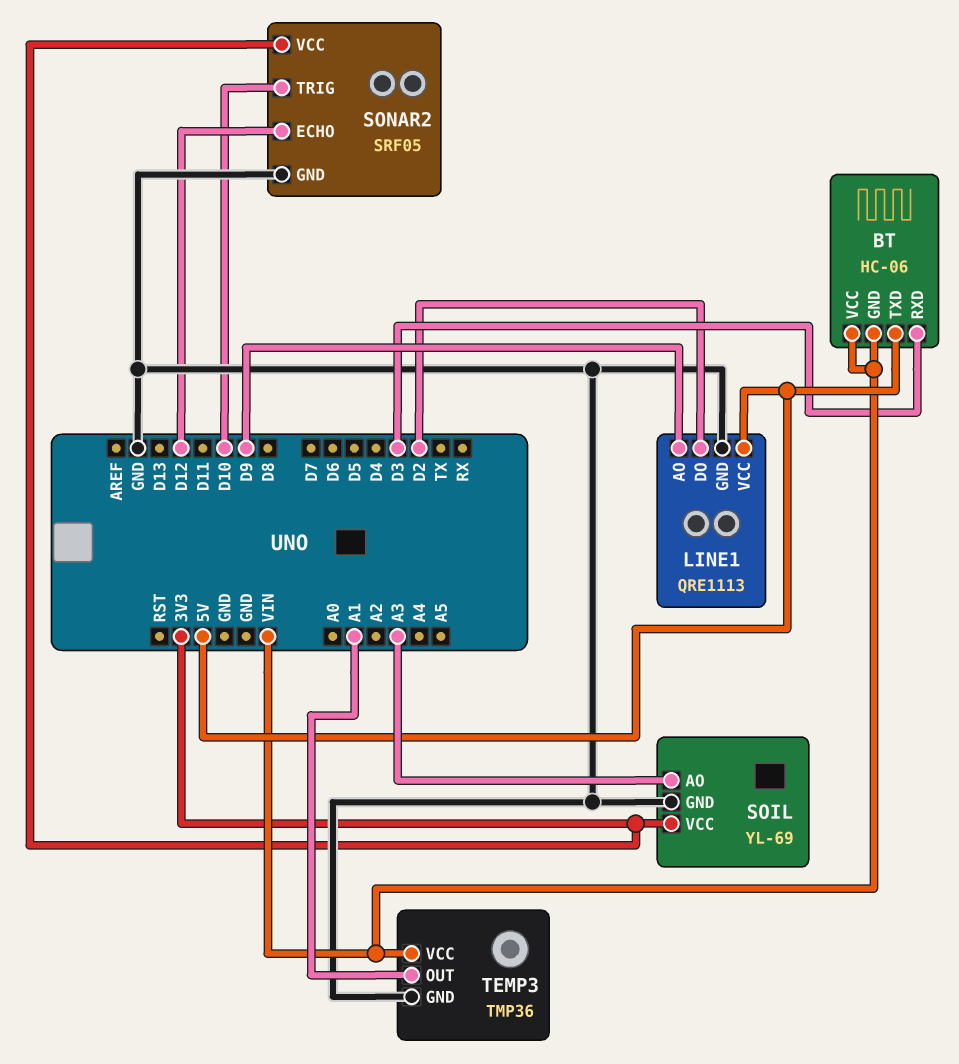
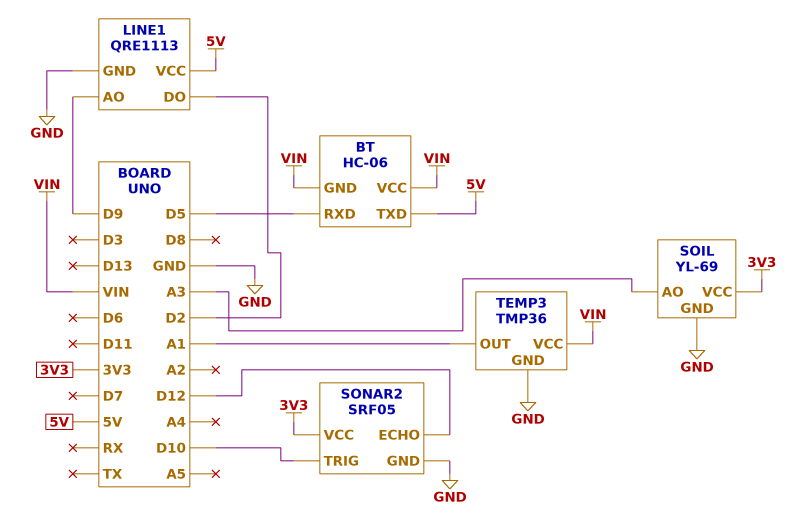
BT pin RXD: D3 -> D5

